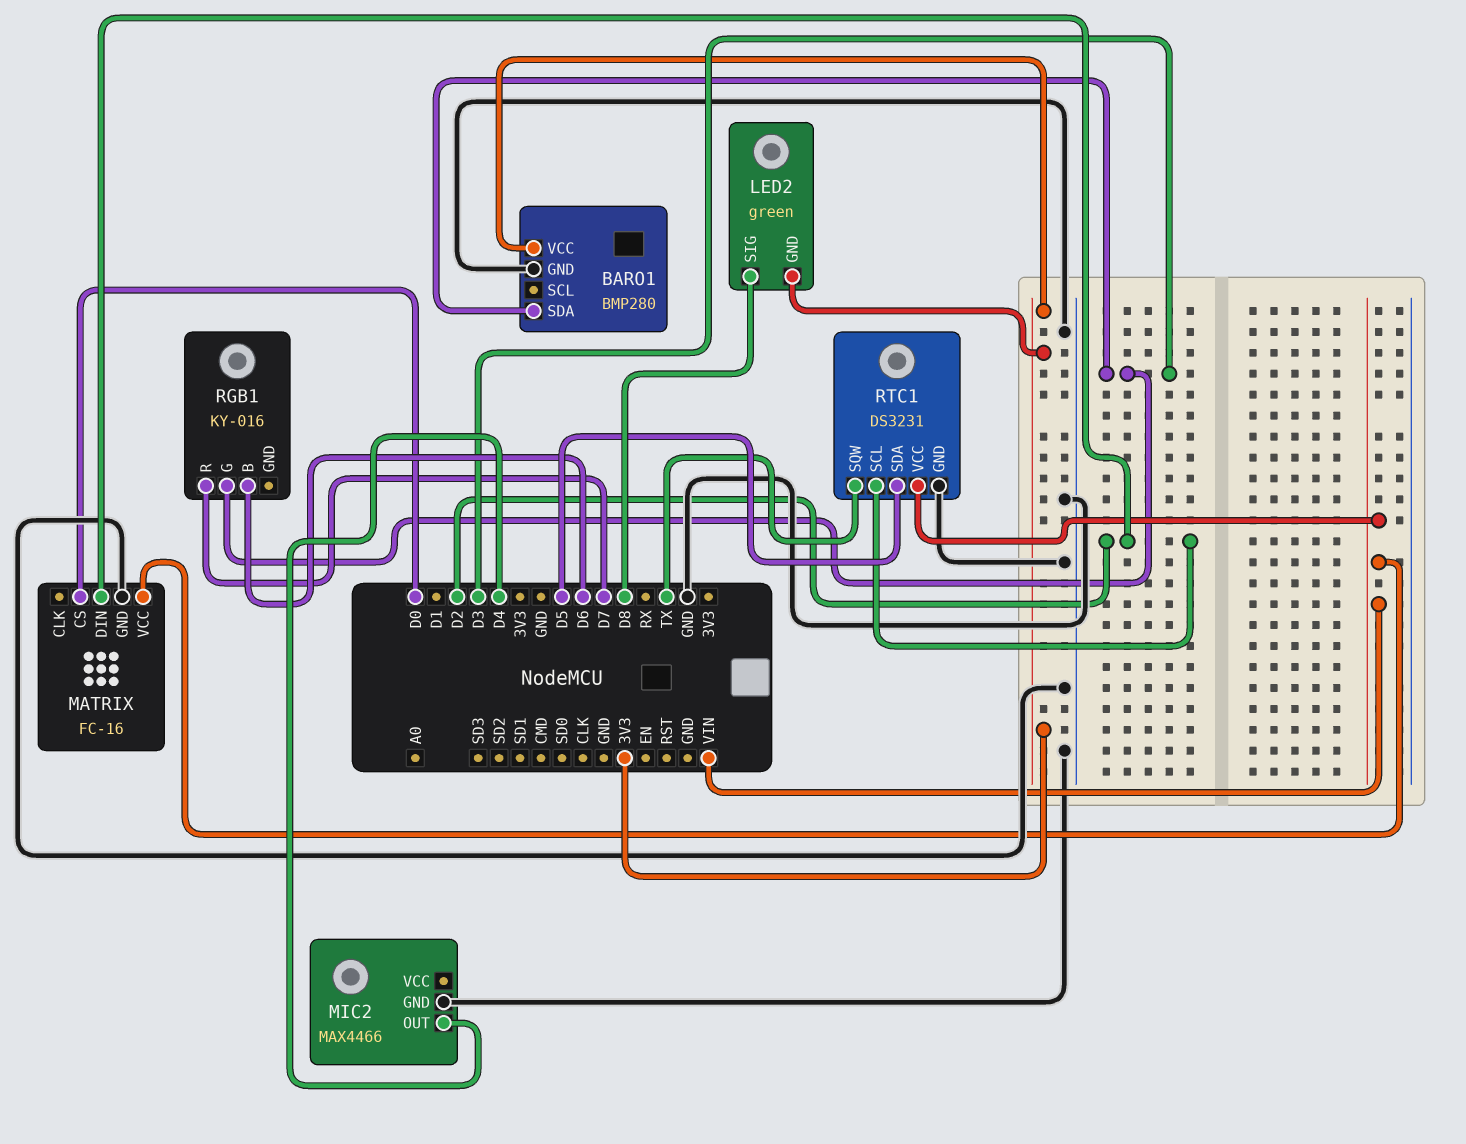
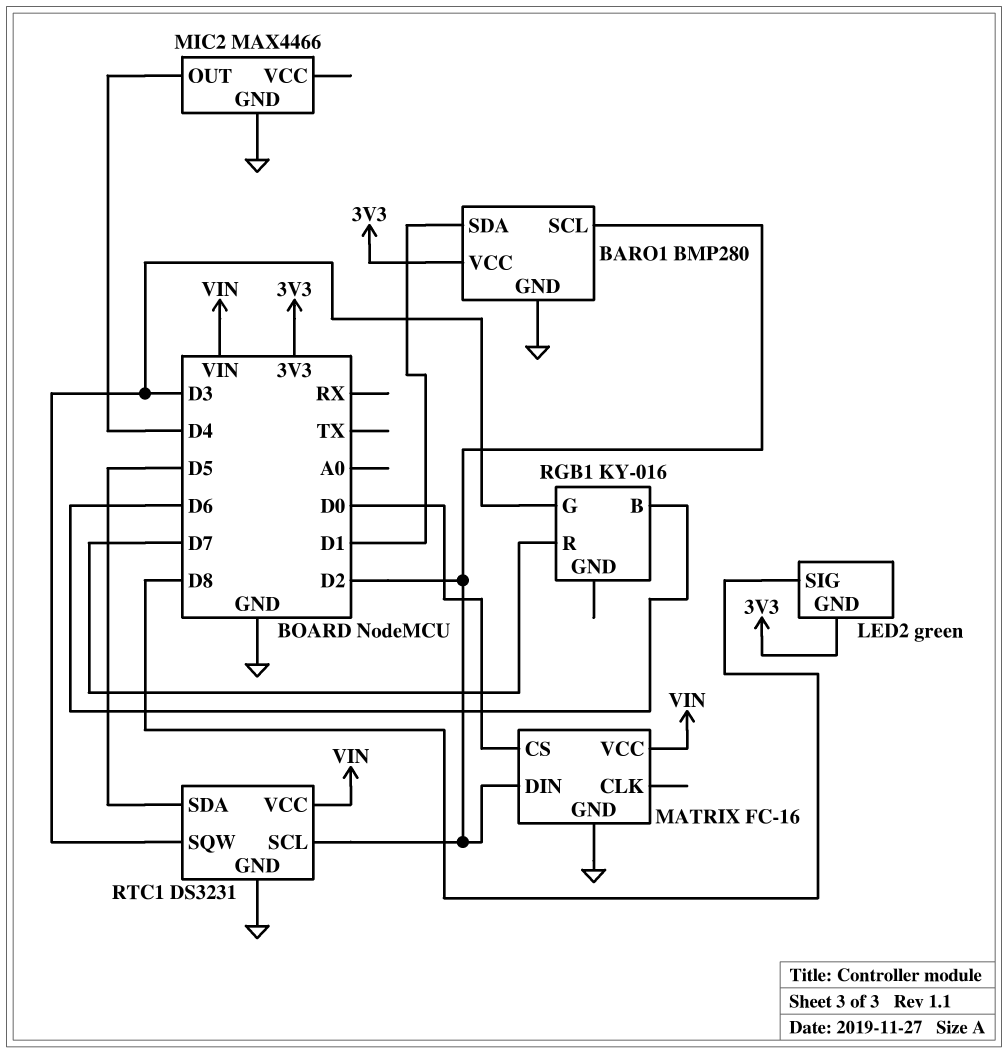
BARO1 pin SCL: none -> D2
BARO1 pin SDA: D3 -> D1
RTC1 pin SQW: TX -> D3

